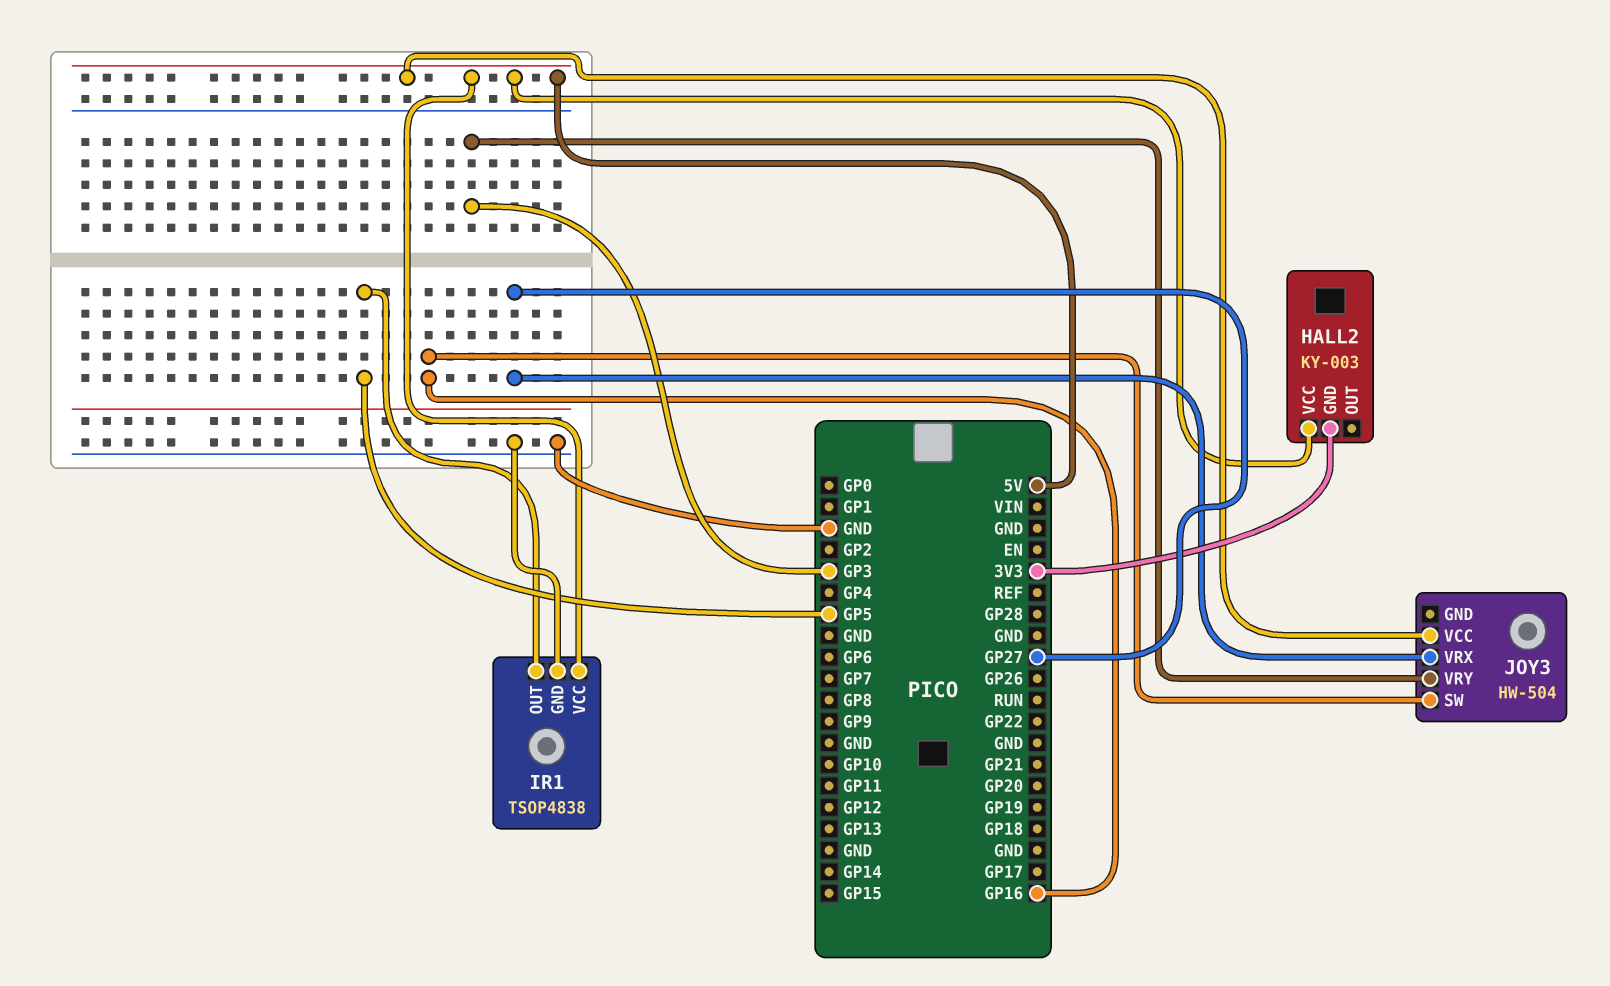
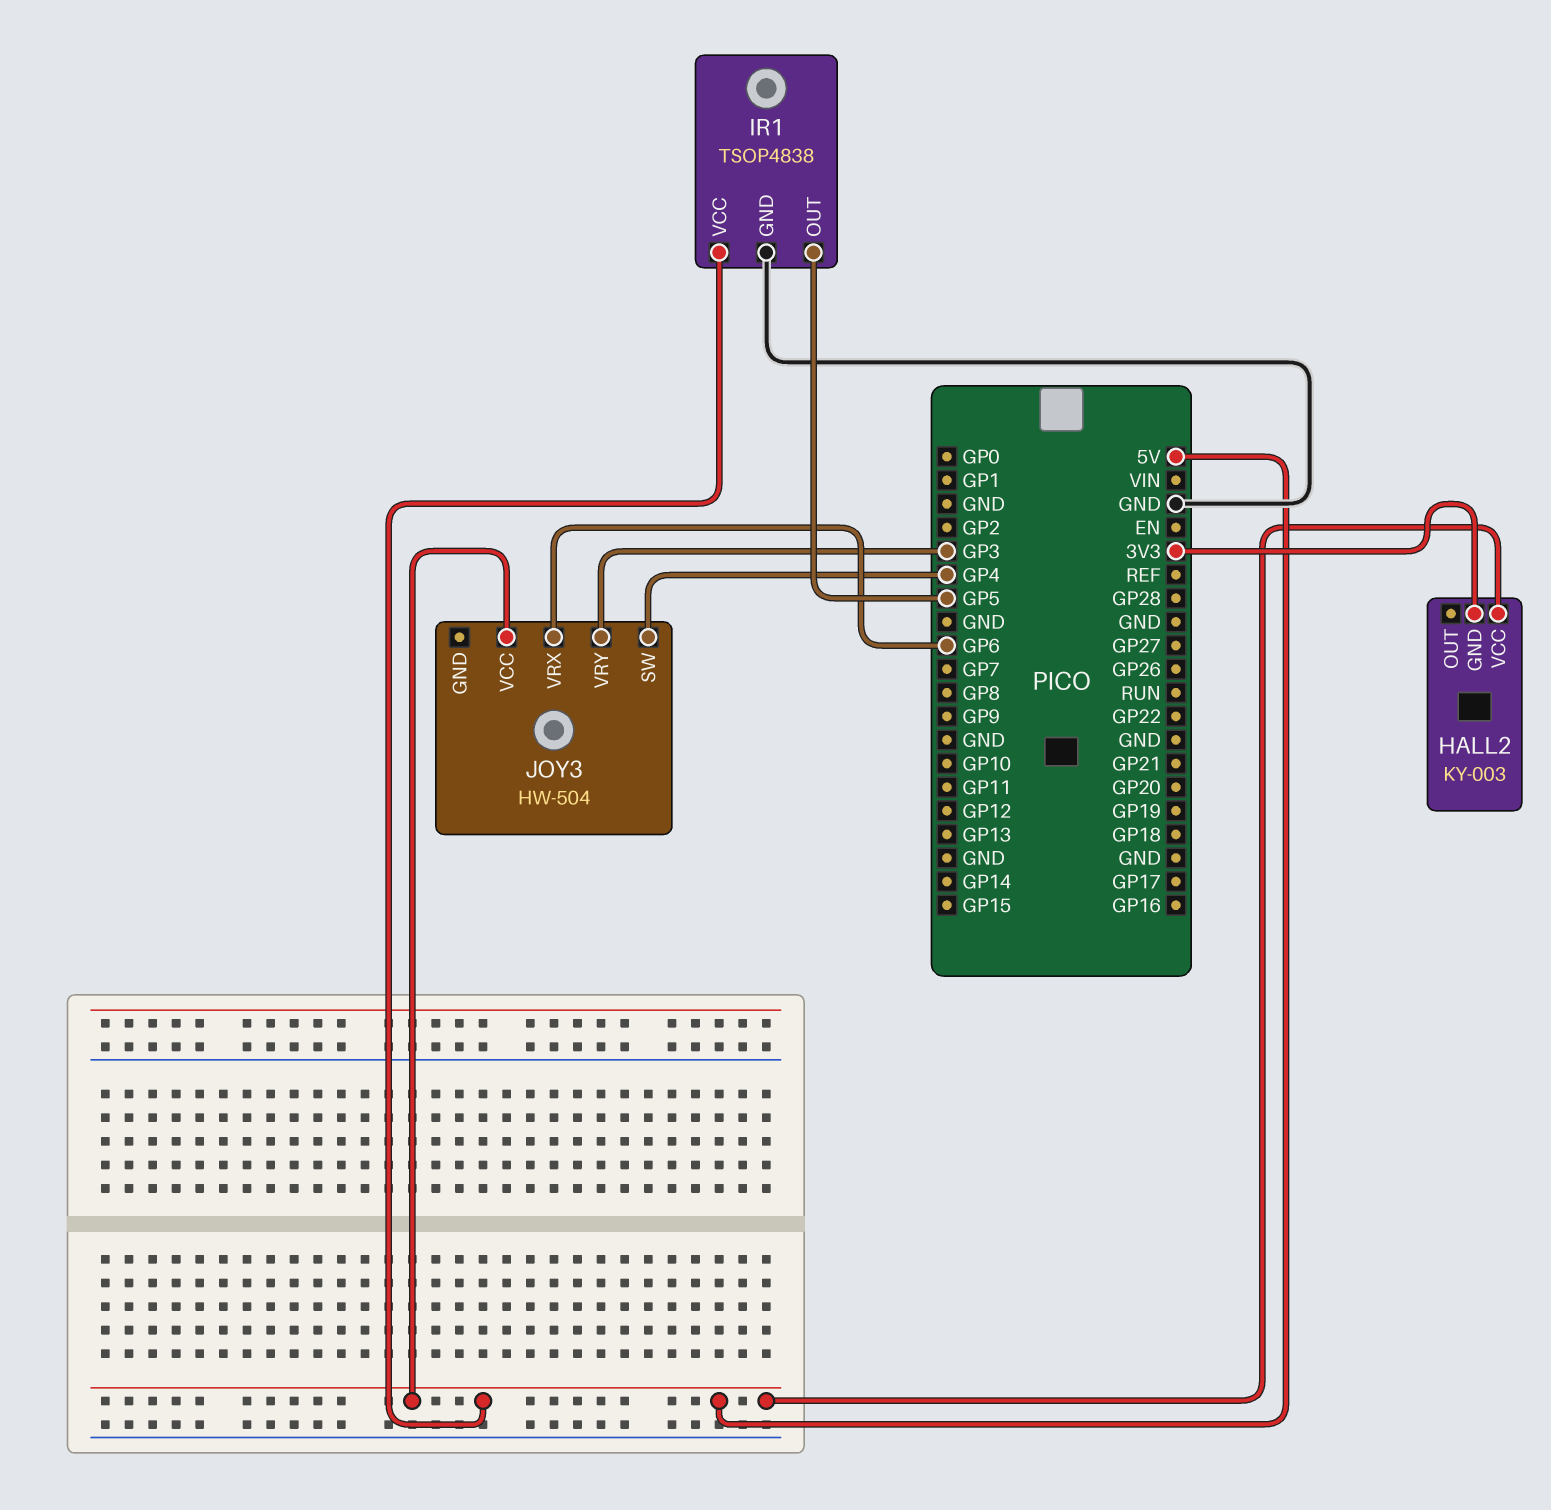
JOY3 pin SW: GP16 -> GP4
JOY3 pin VRX: GP27 -> GP6

